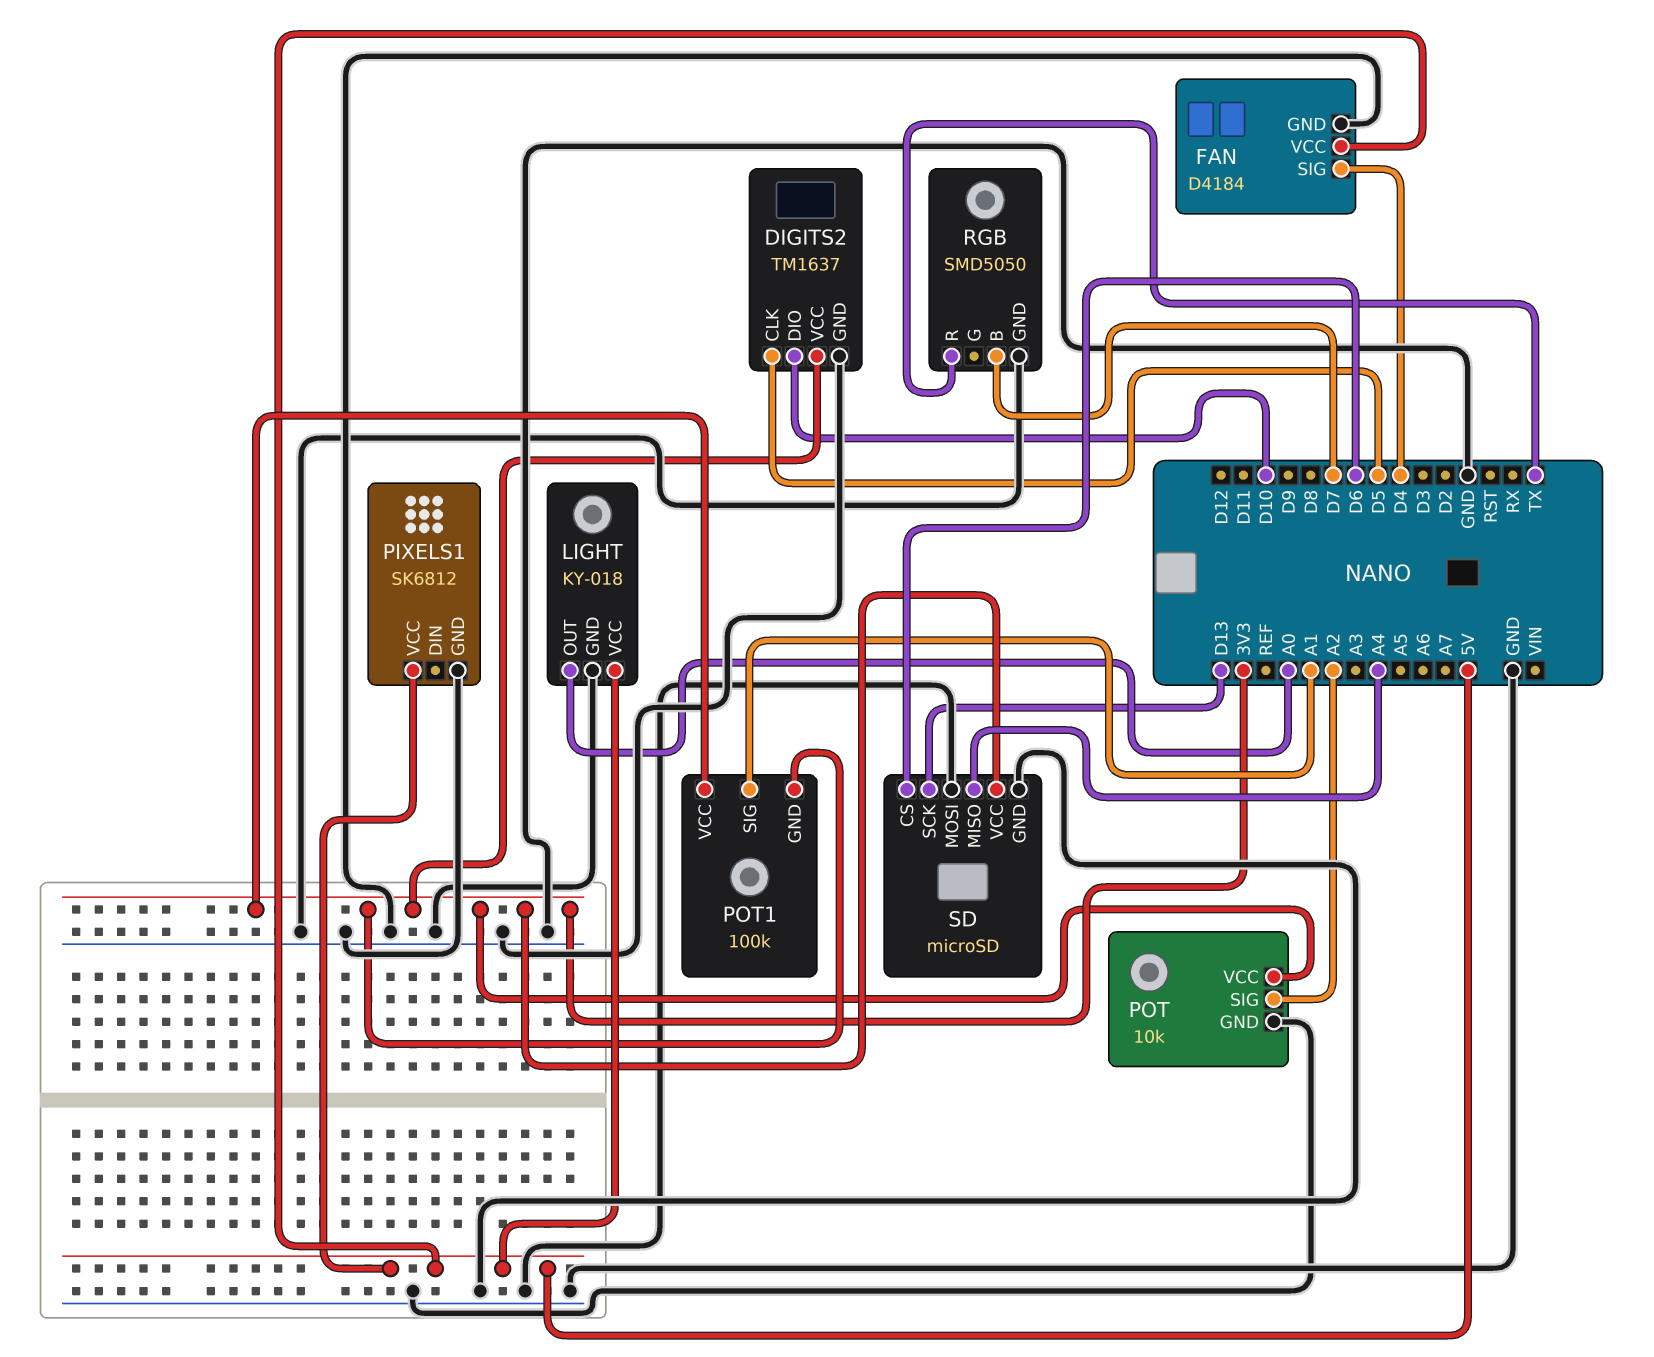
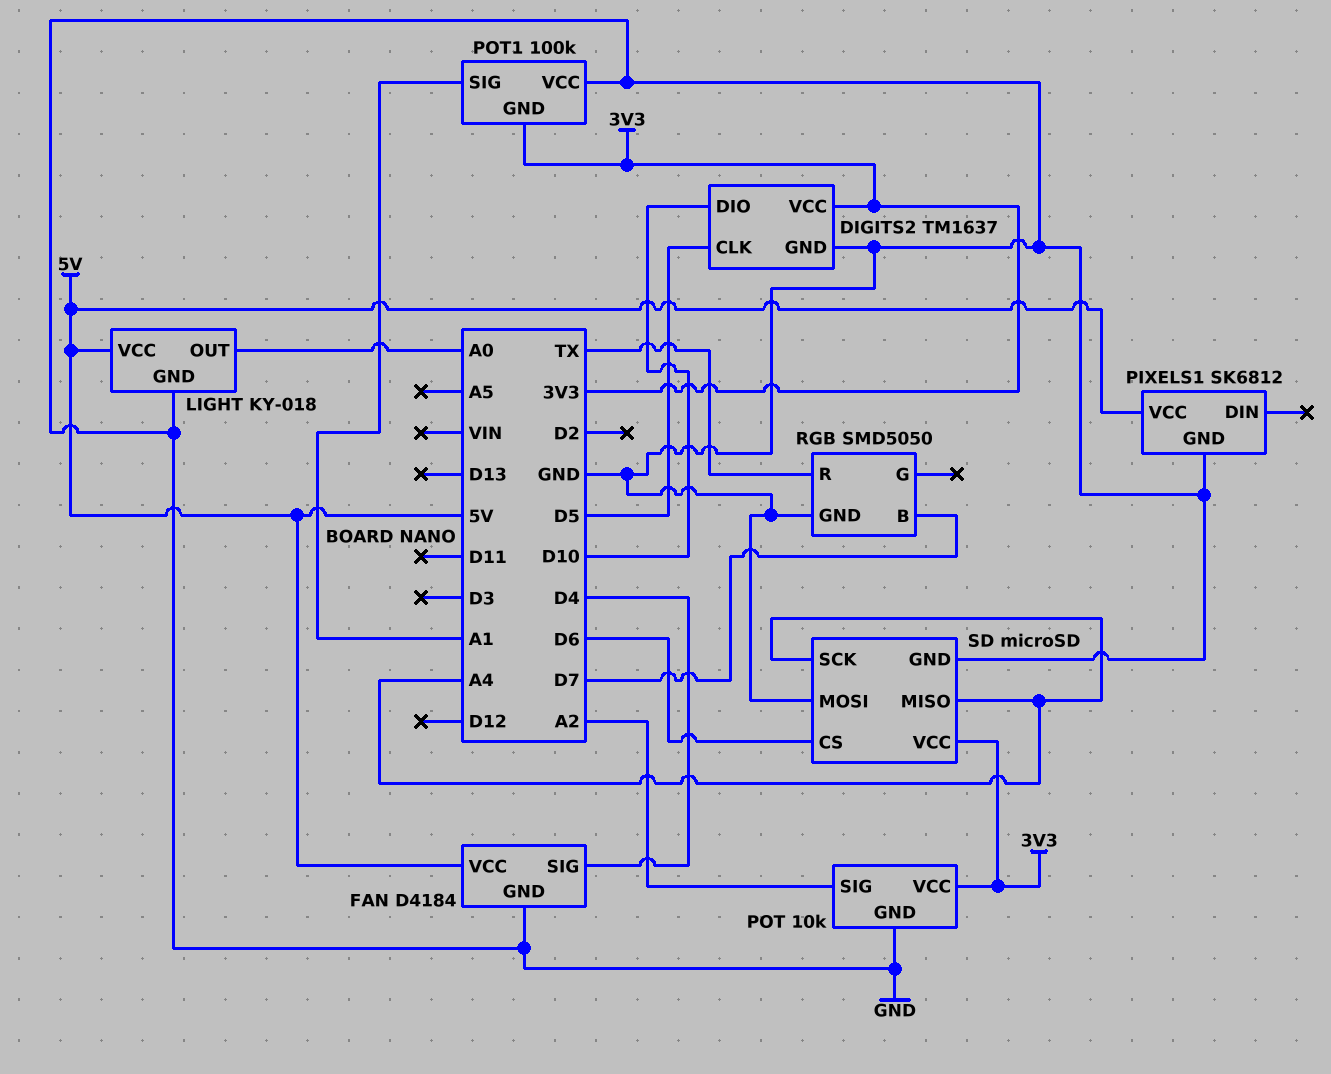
POT1 pin VCC: 3V3 -> GND
SD pin SCK: D13 -> A4

